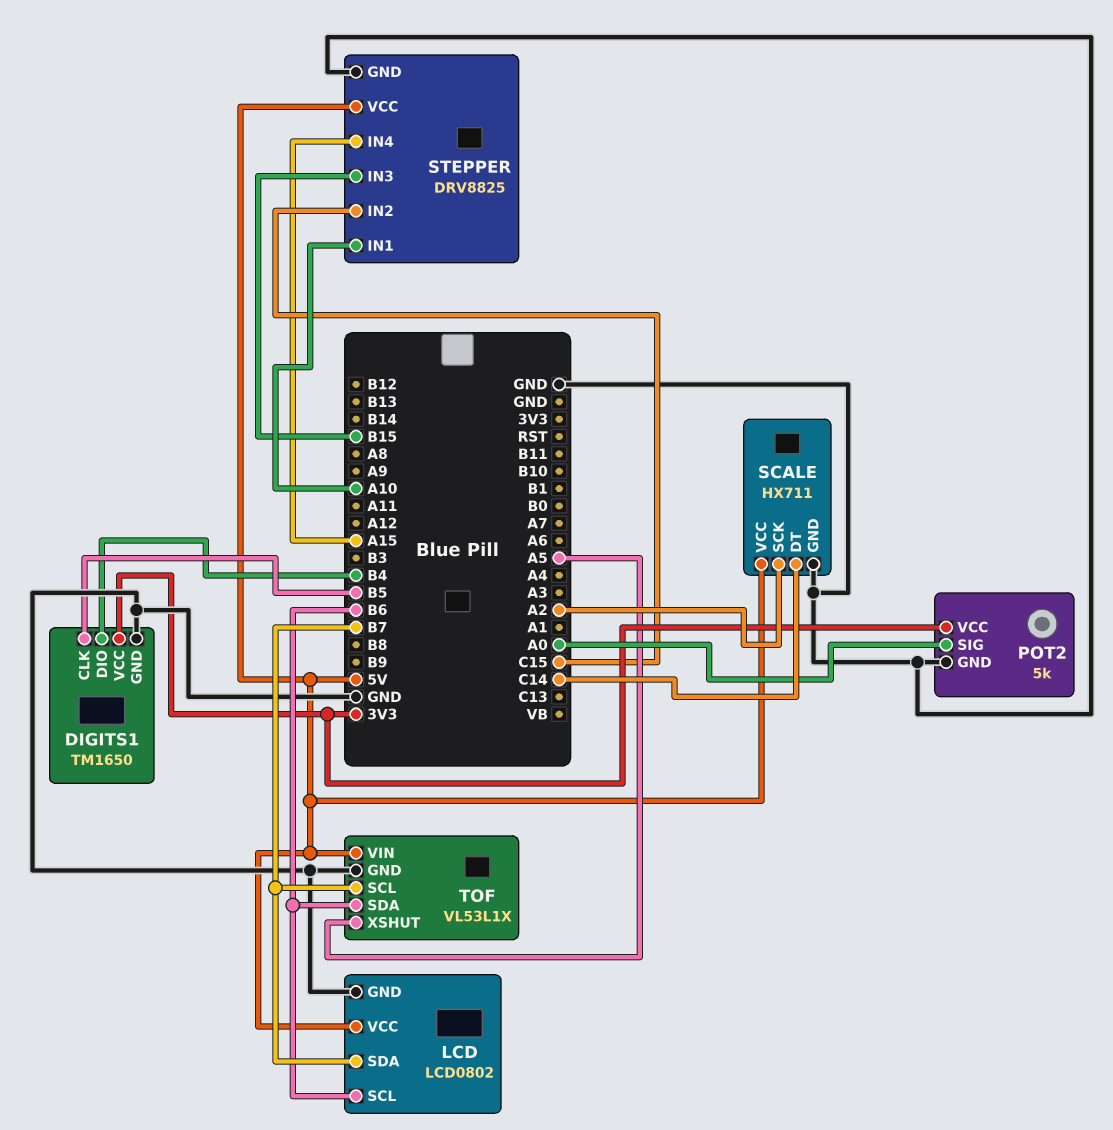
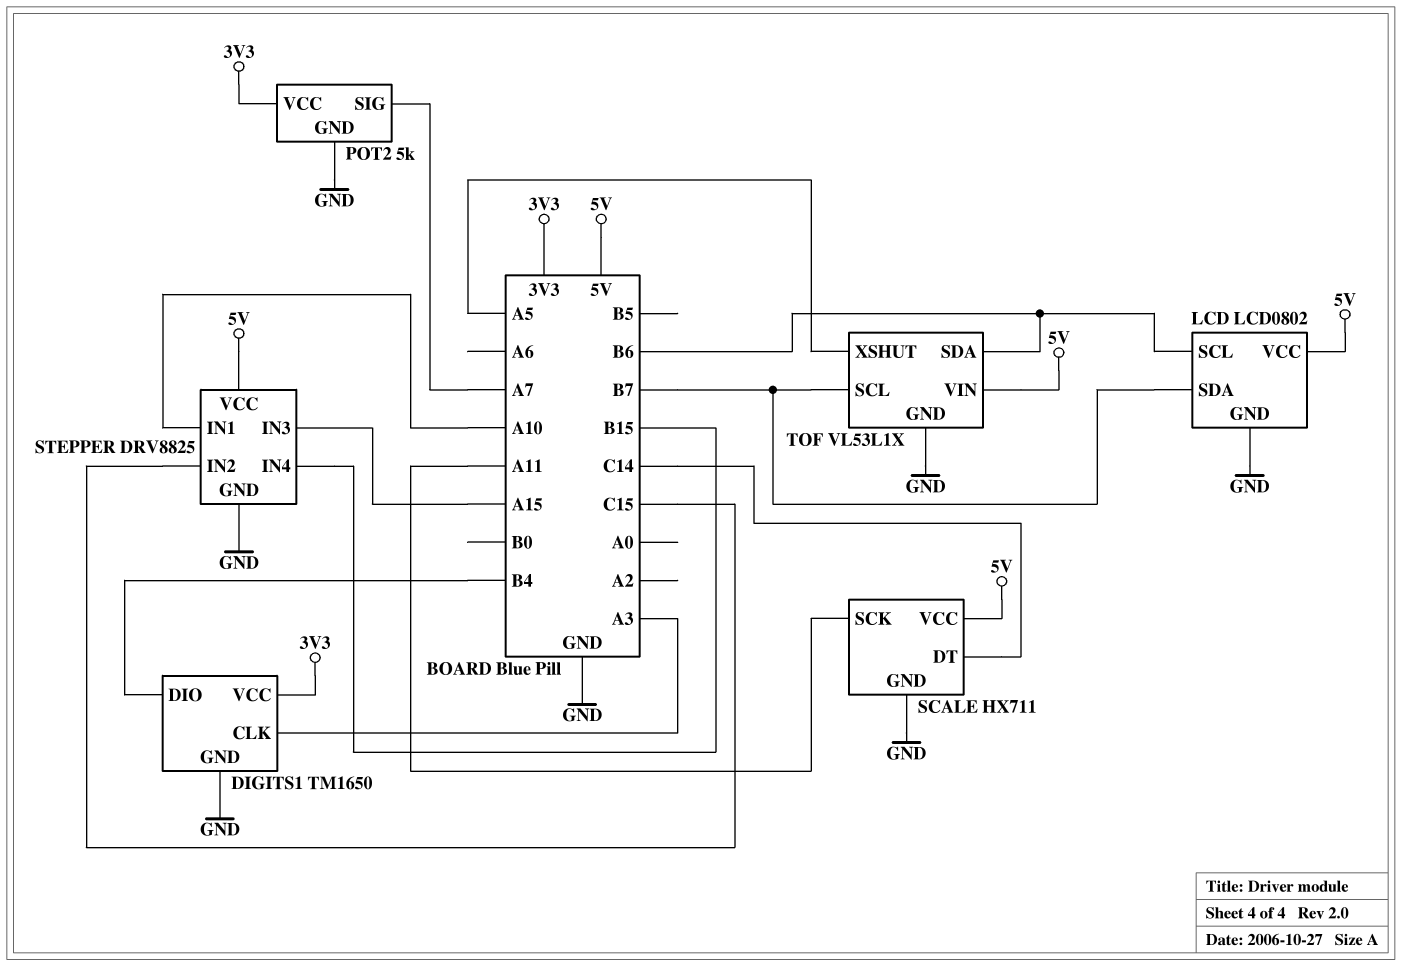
DIGITS1 pin CLK: B5 -> A3
POT2 pin SIG: A0 -> A7
SCALE pin SCK: A2 -> A11
STEPPER pin IN3: B15 -> A15
STEPPER pin IN4: A15 -> B15

